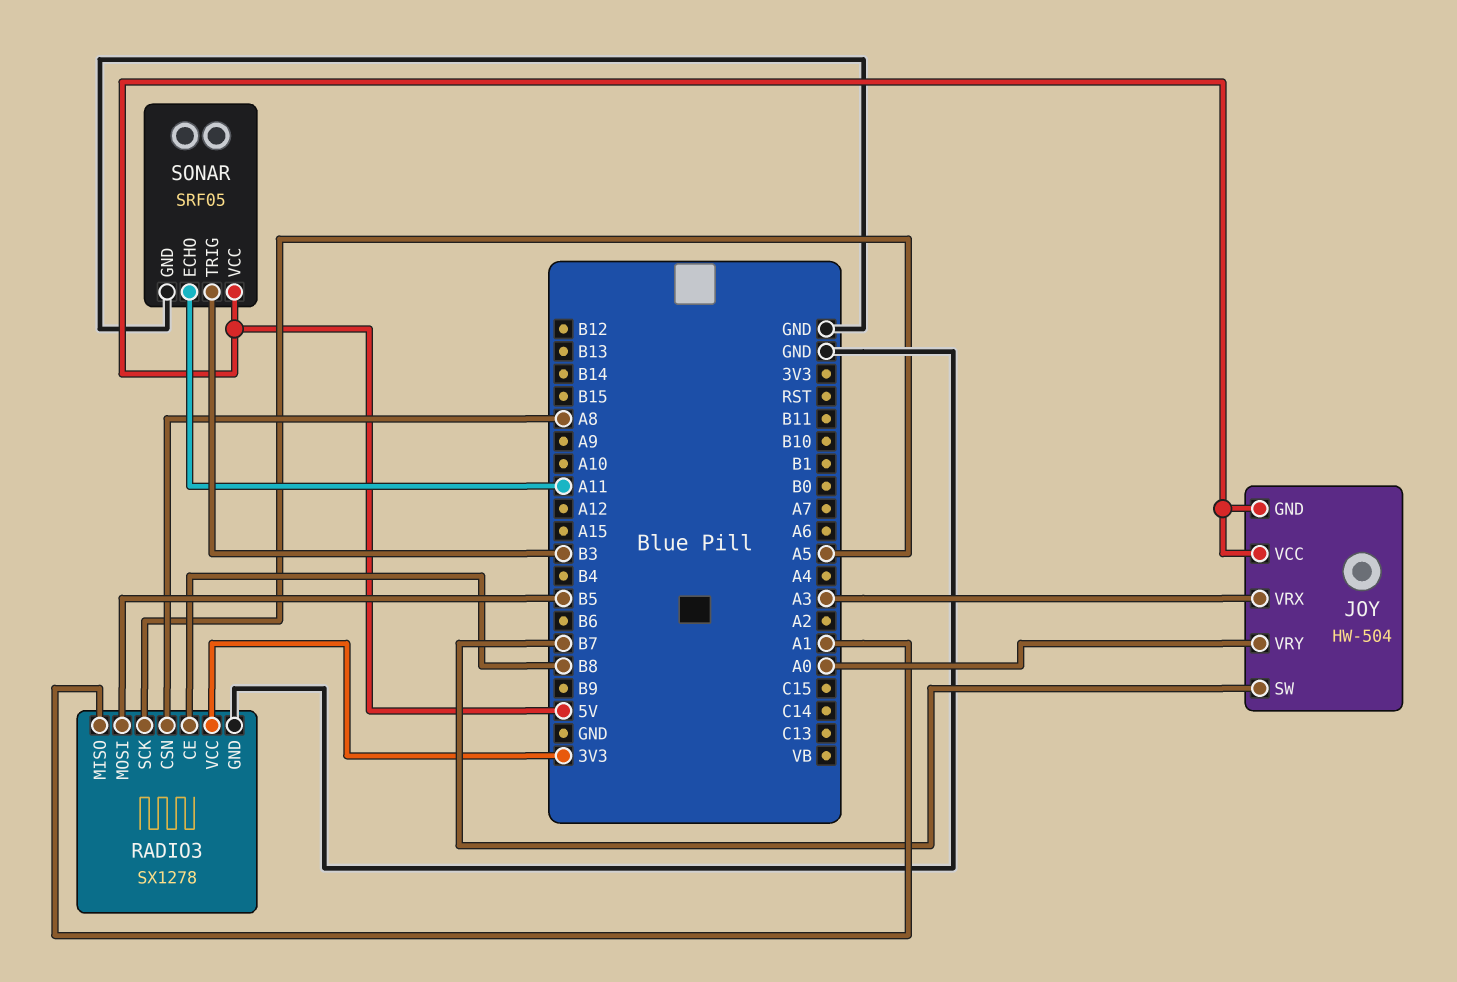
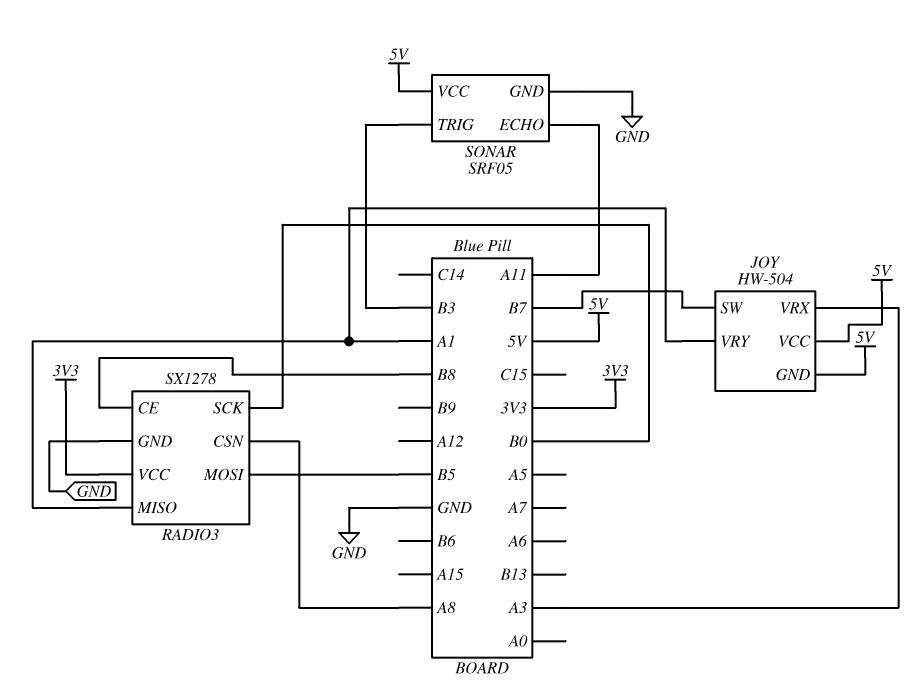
JOY pin VRY: A0 -> A1
RADIO3 pin SCK: A5 -> B0

